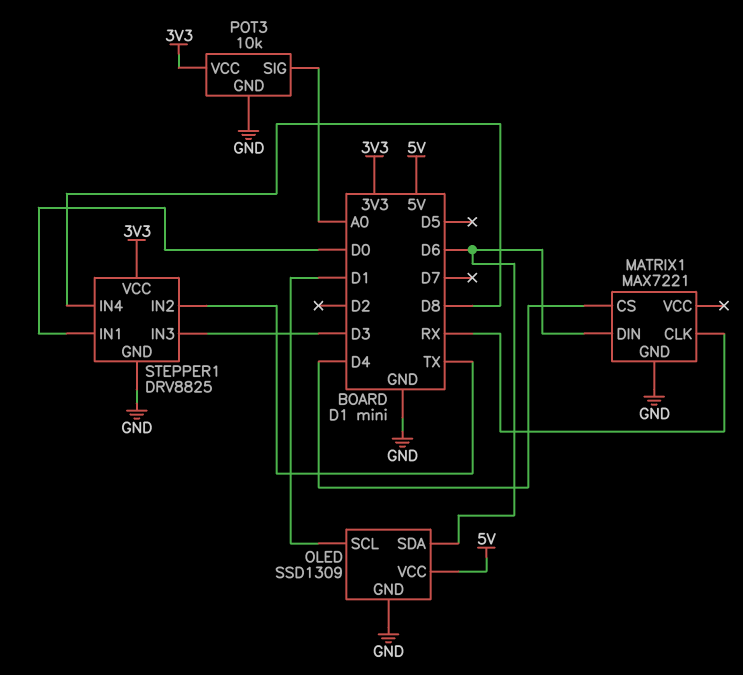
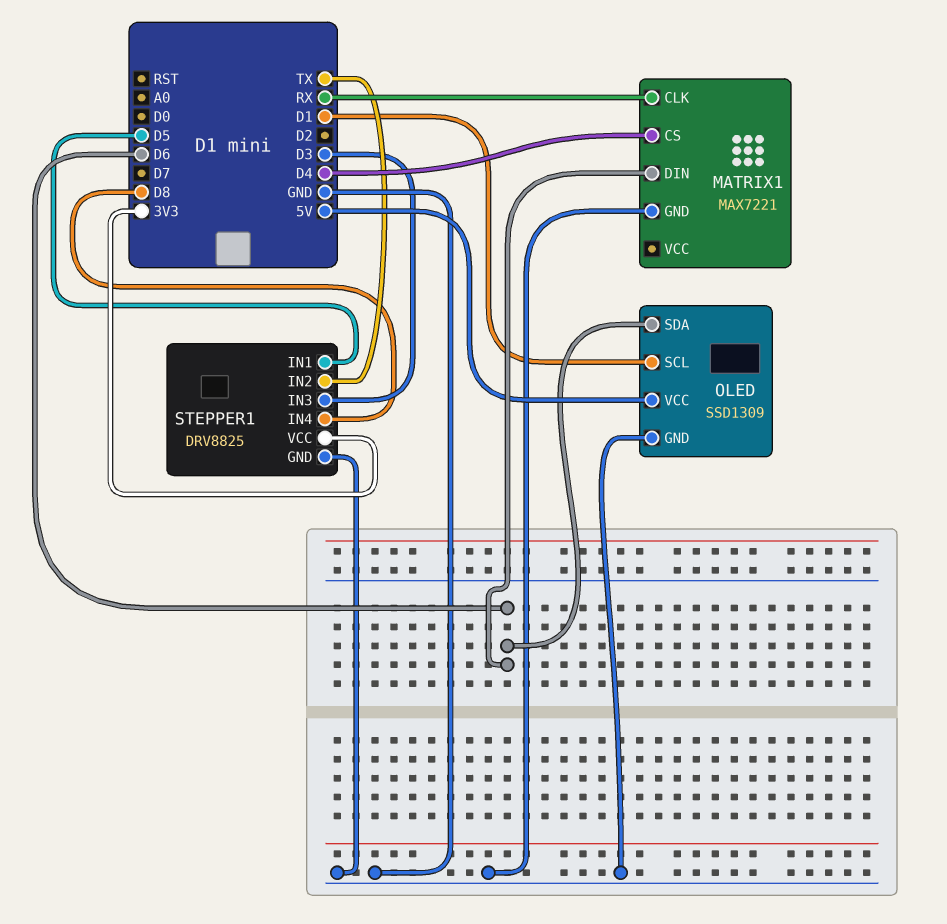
POT3: 10k -> none
POT3 pin GND: GND -> none
POT3 pin SIG: A0 -> none
POT3 pin VCC: 3V3 -> none
STEPPER1 pin IN1: D0 -> D5

